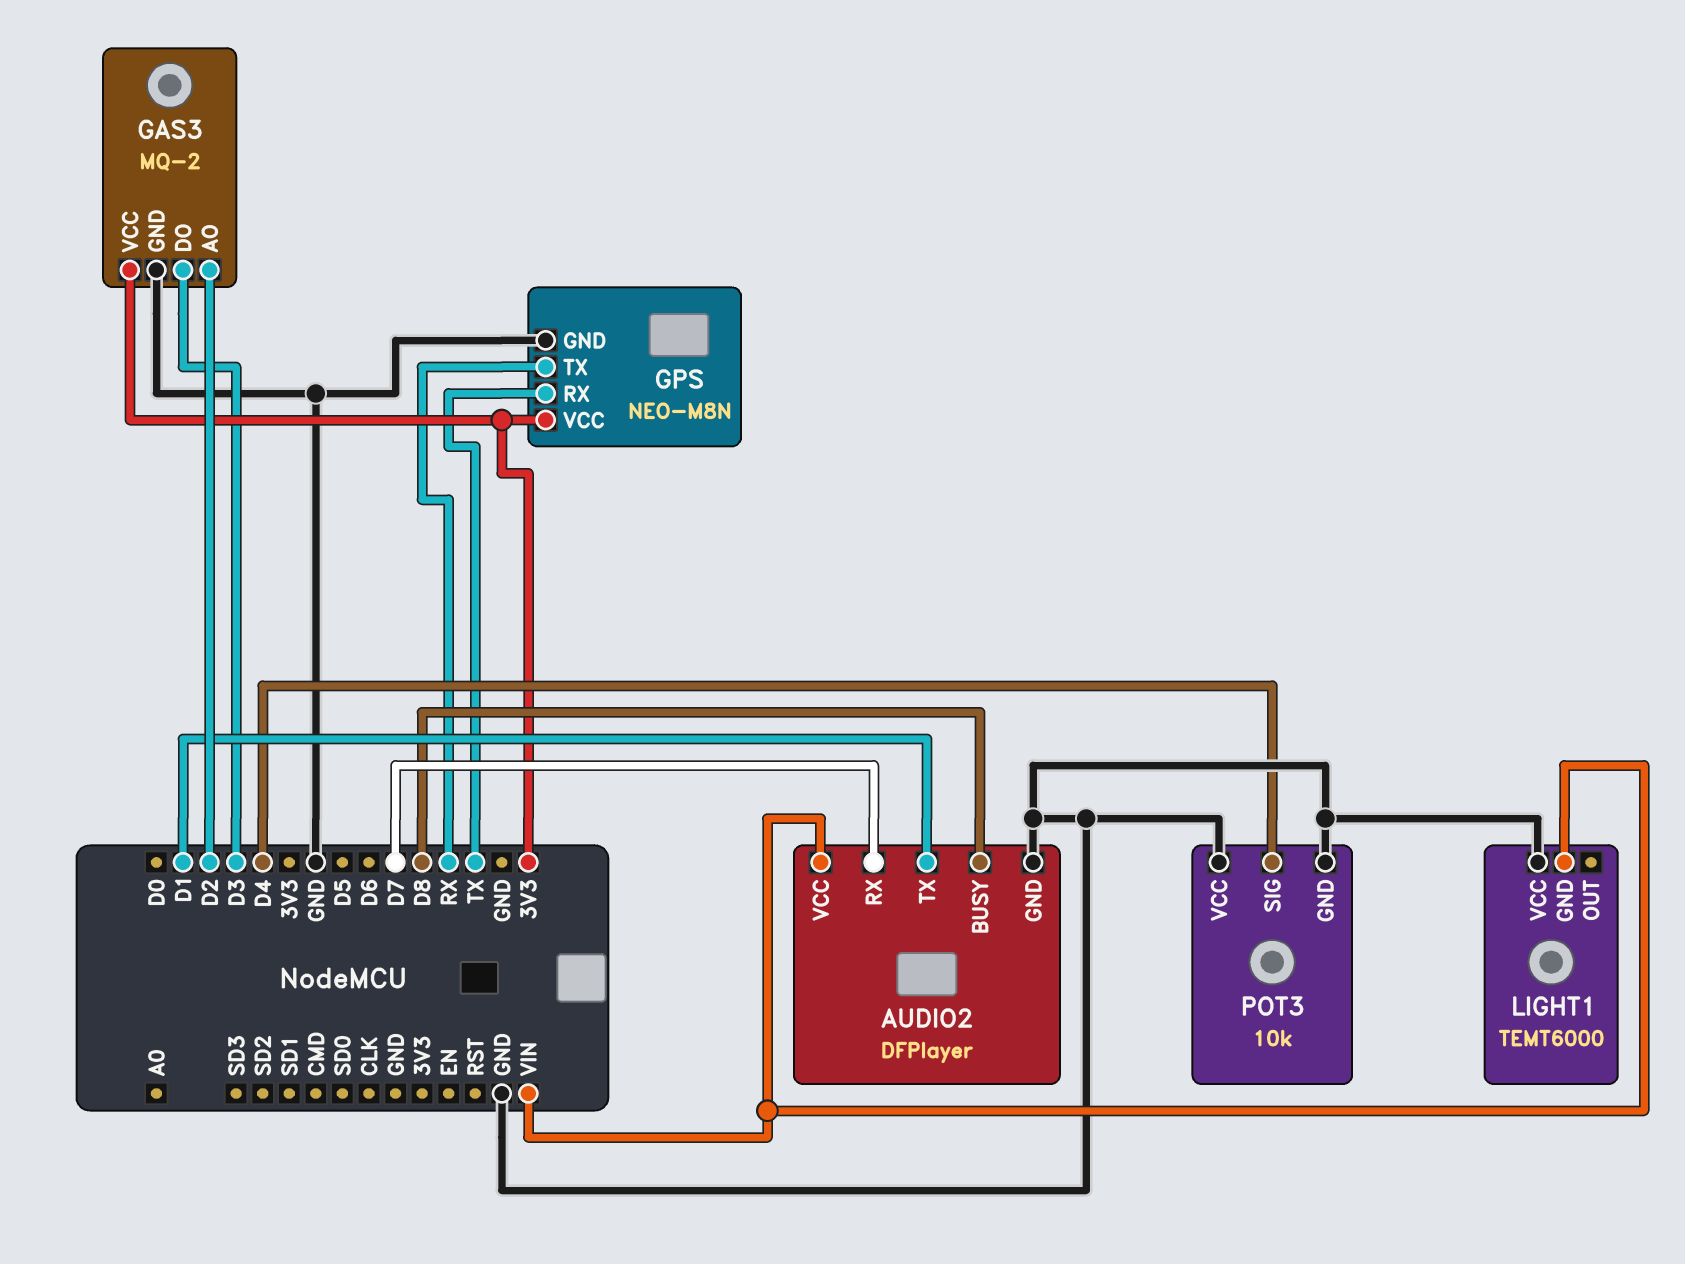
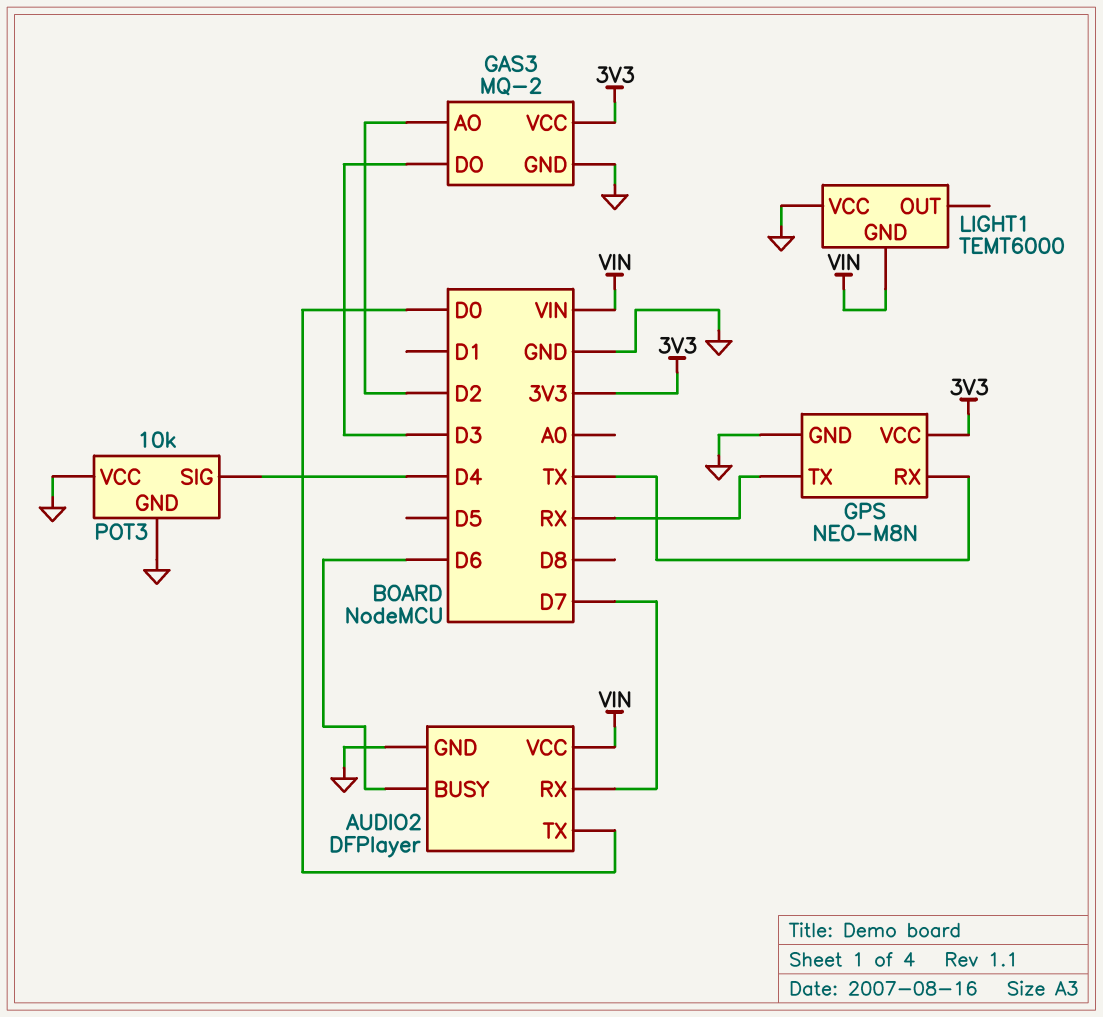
AUDIO2 pin BUSY: D8 -> D6
AUDIO2 pin TX: D1 -> D0

